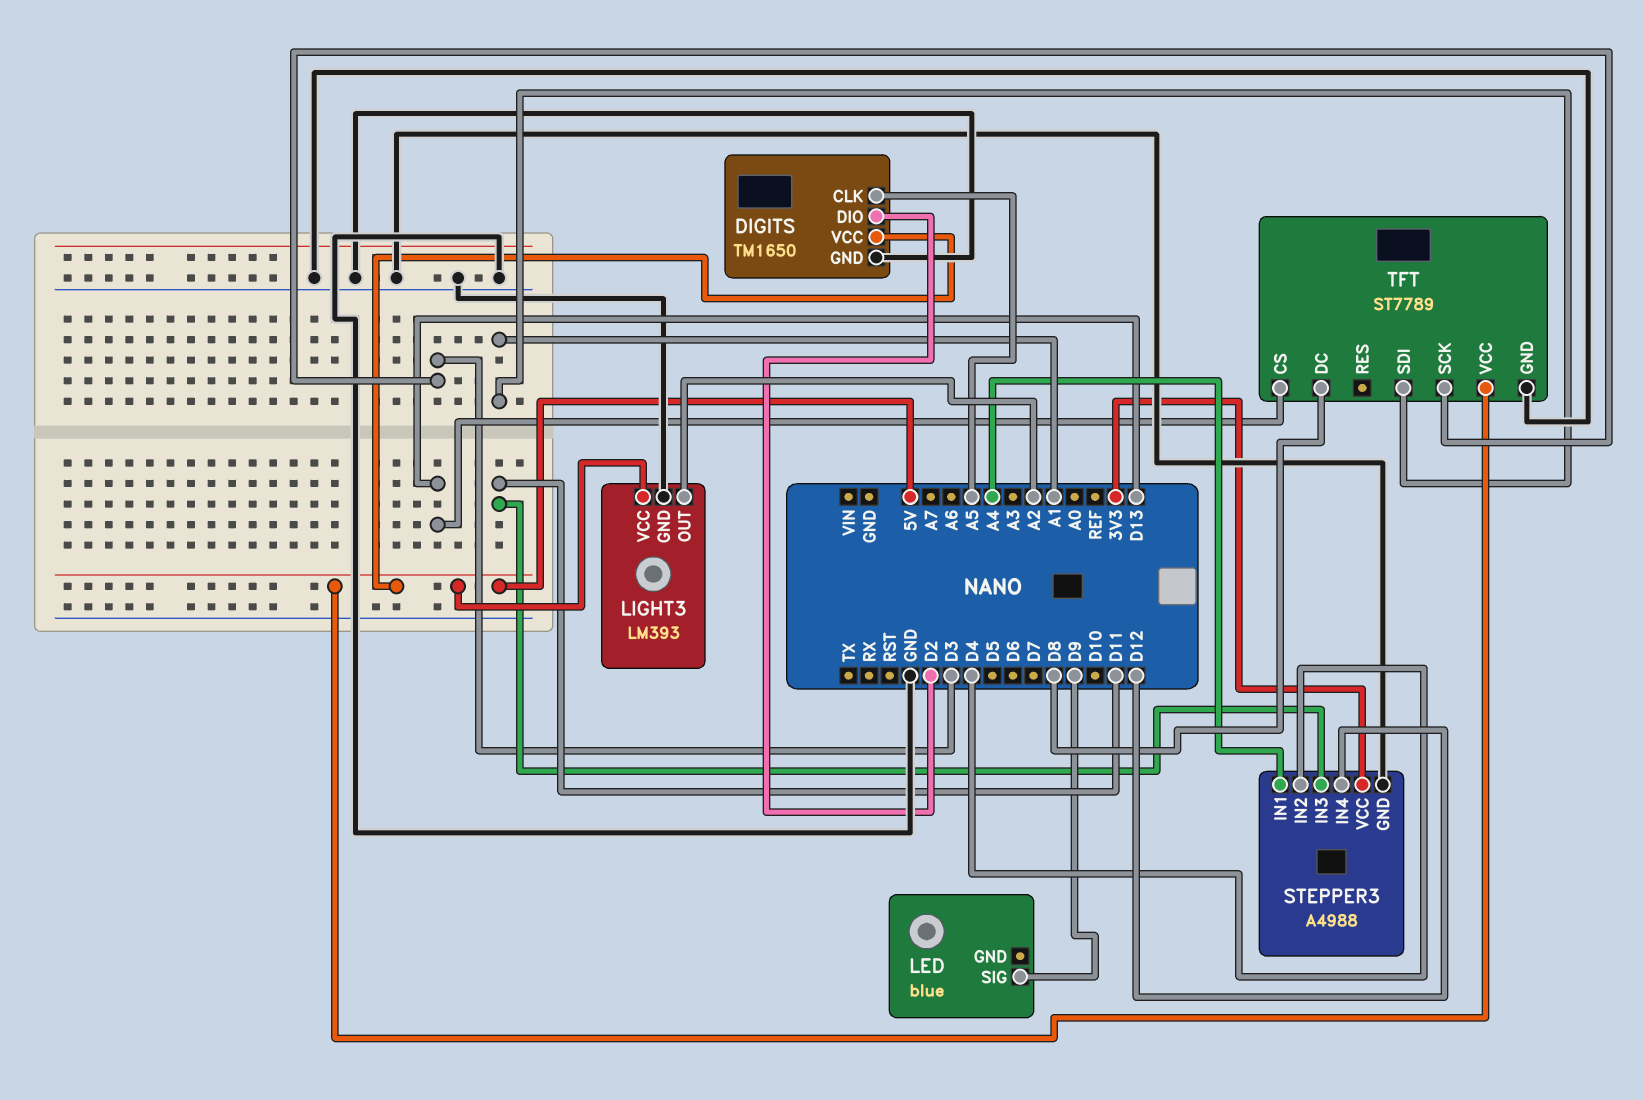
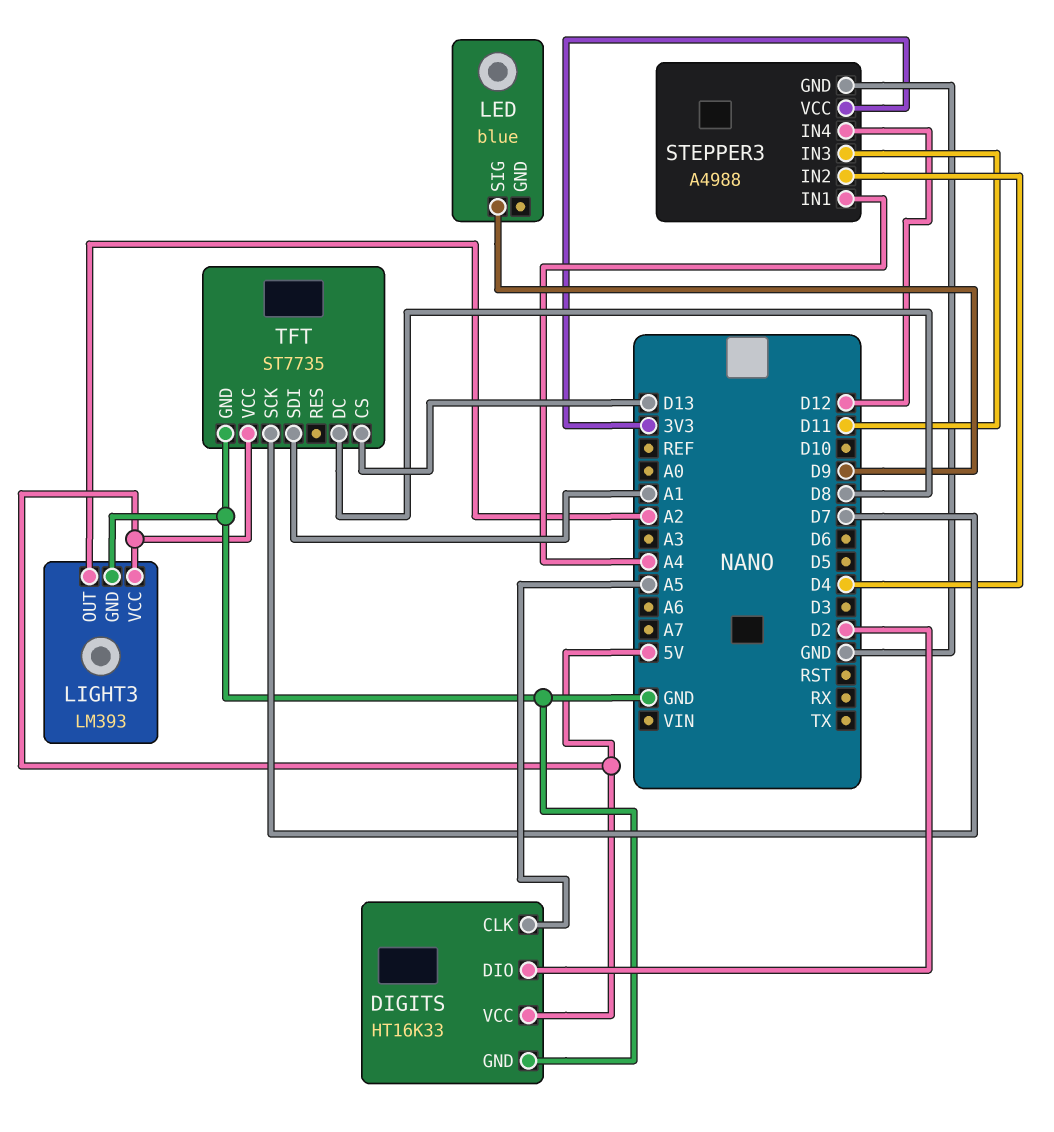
DIGITS: TM1650 -> HT16K33
TFT: ST7789 -> ST7735
TFT pin SCK: D3 -> D7

